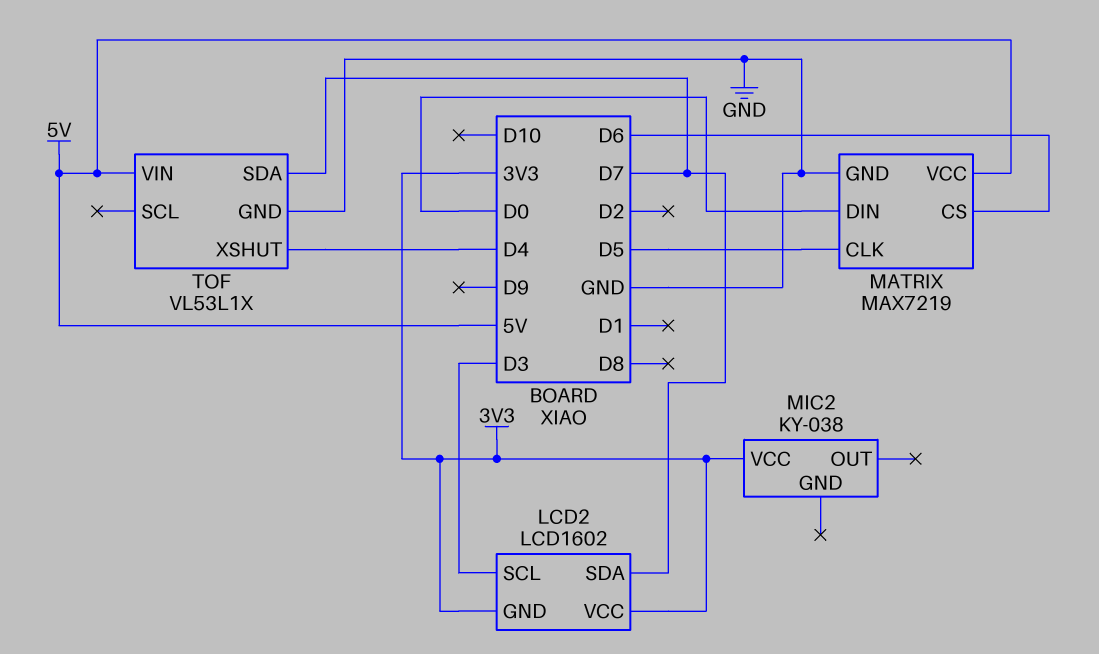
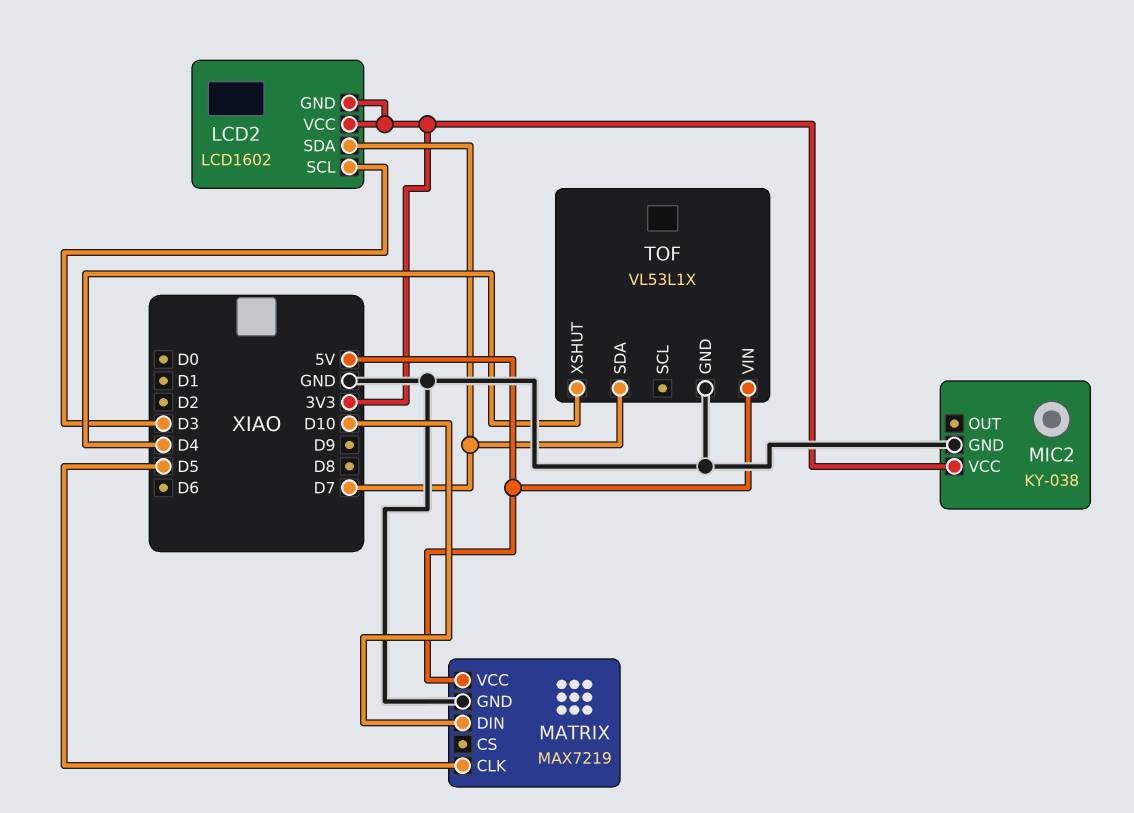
MATRIX pin CS: D6 -> none
MATRIX pin DIN: D0 -> D10
MIC2 pin GND: none -> GND

